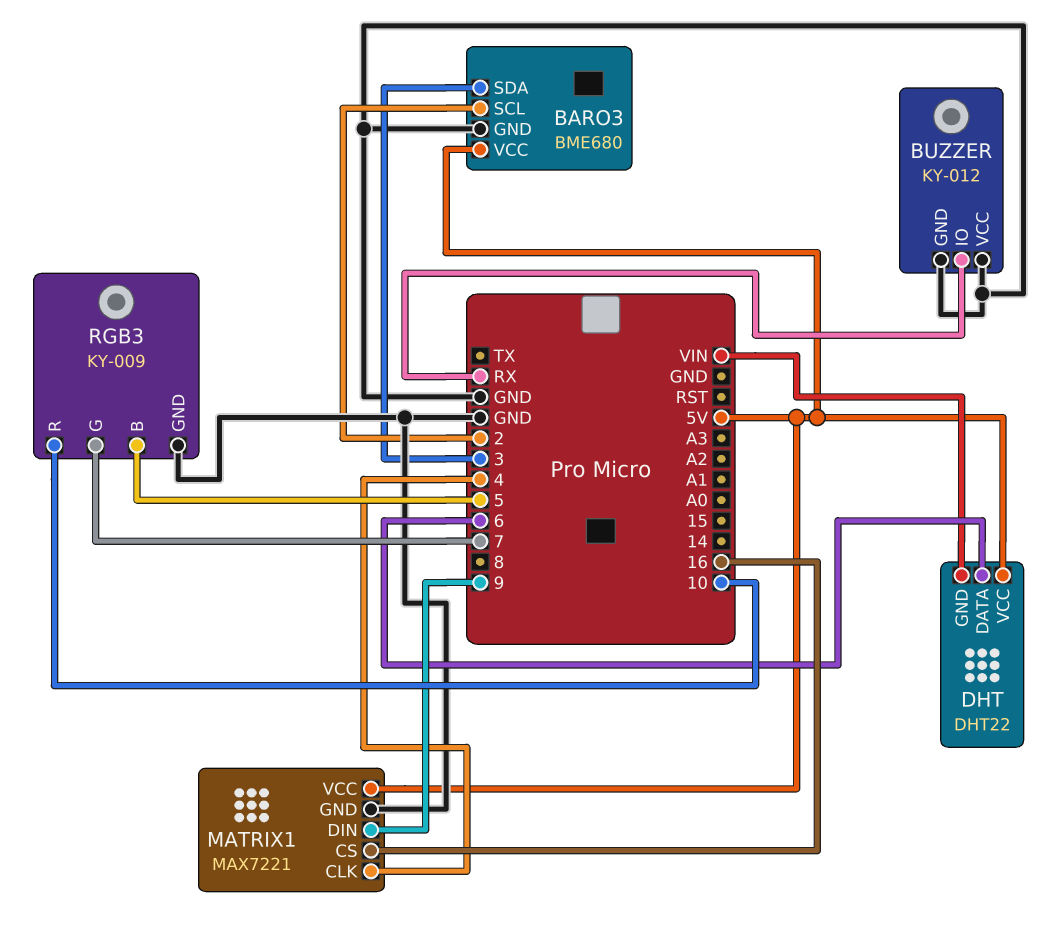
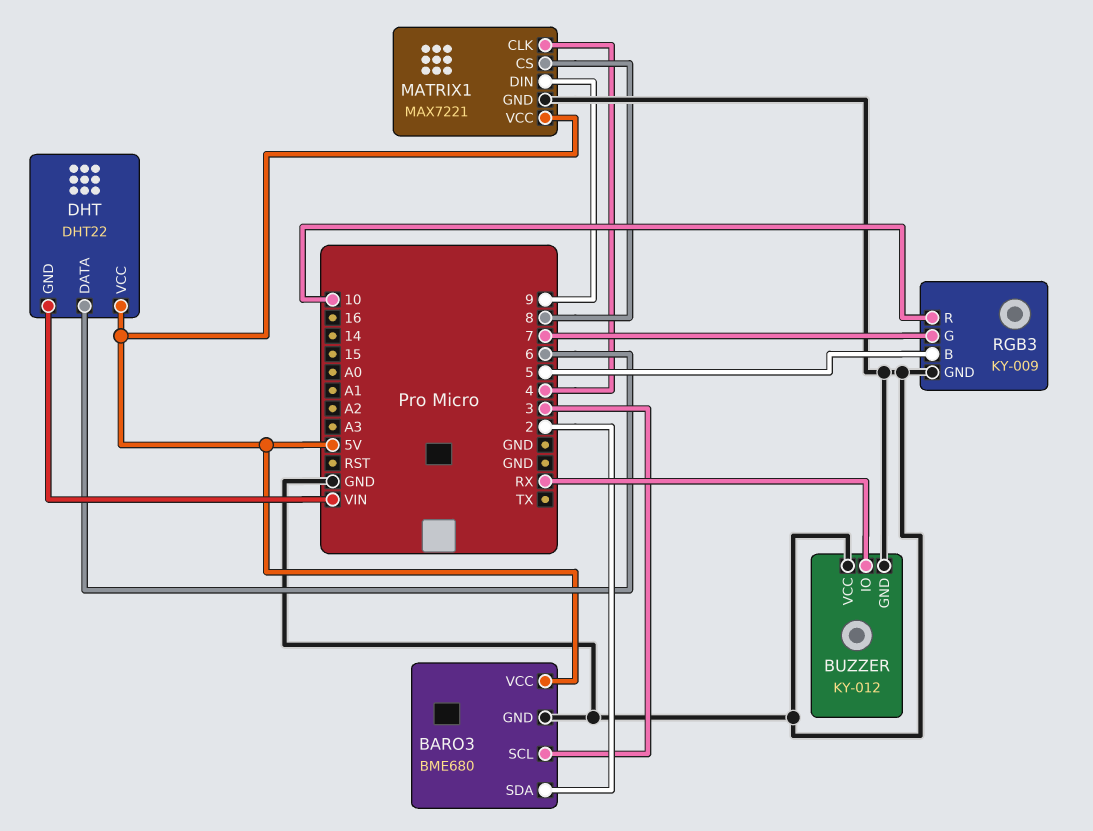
BARO3 pin SCL: 2 -> 3
BARO3 pin SDA: 3 -> 2
MATRIX1 pin CS: 16 -> 8

